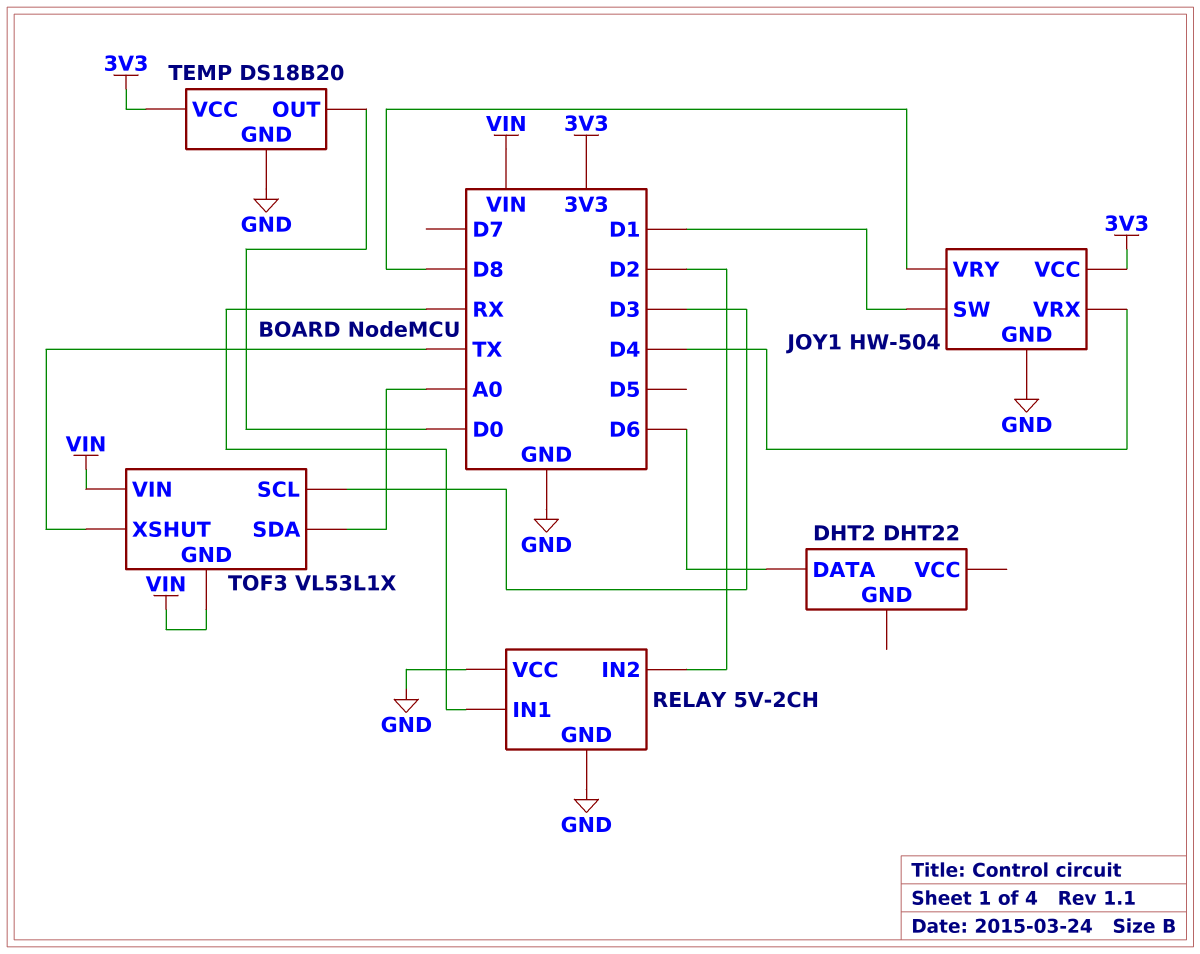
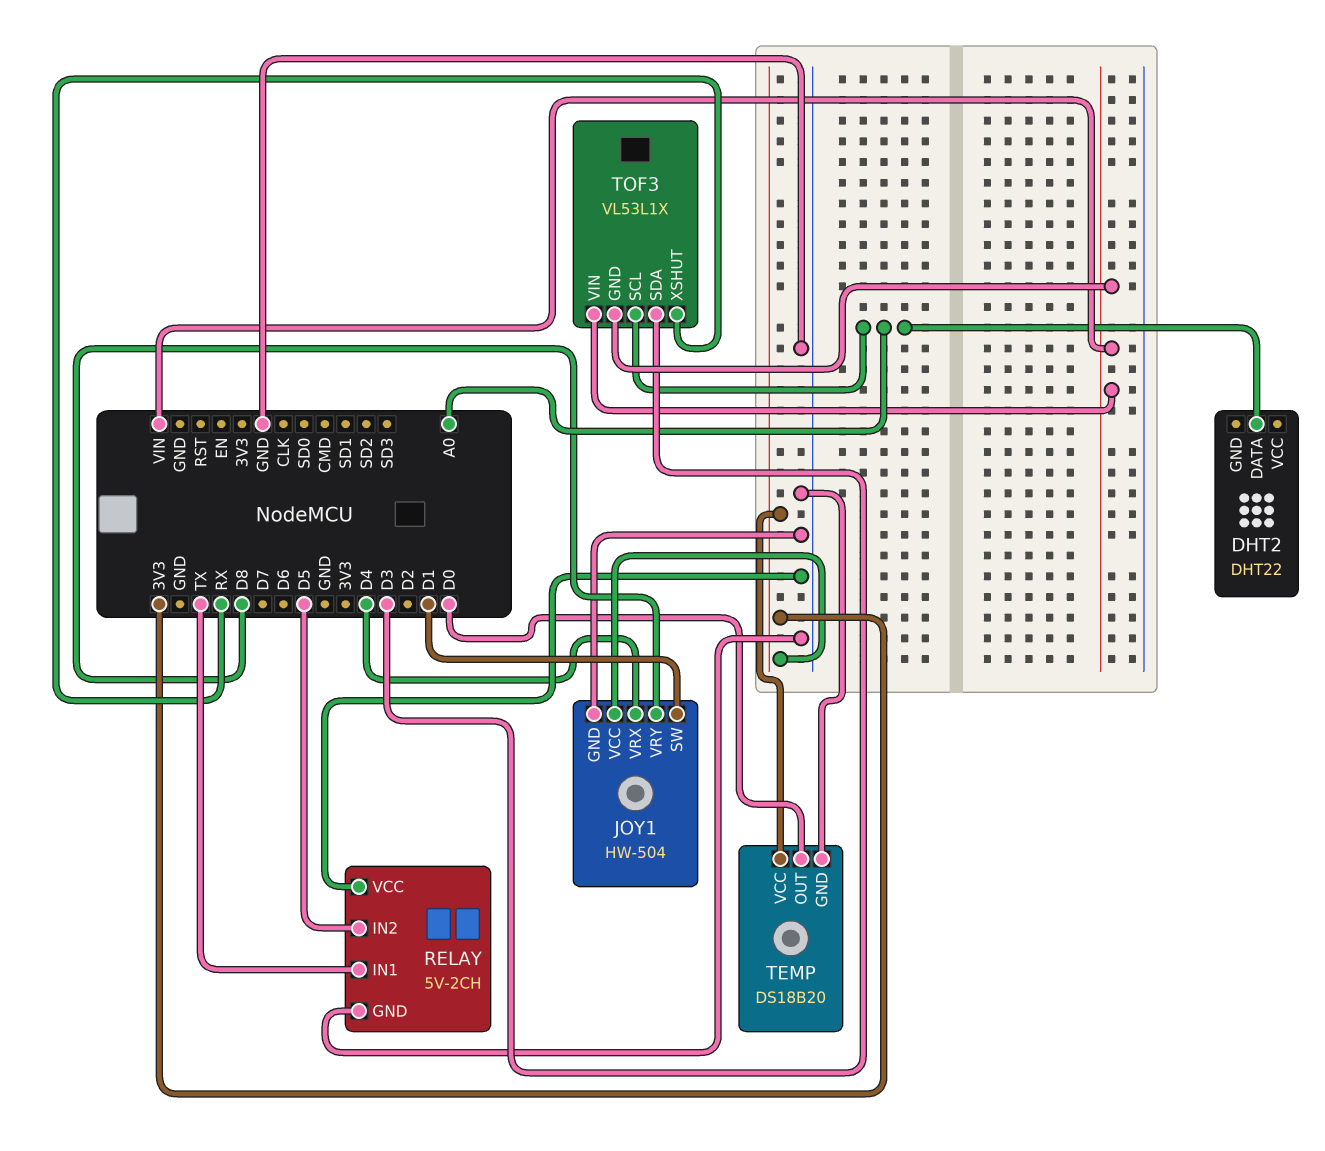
DHT2 pin DATA: D6 -> A0
RELAY pin IN1: RX -> TX
RELAY pin IN2: D2 -> D5
TOF3 pin SCL: D3 -> A0
TOF3 pin SDA: A0 -> D3
TOF3 pin XSHUT: TX -> RX

